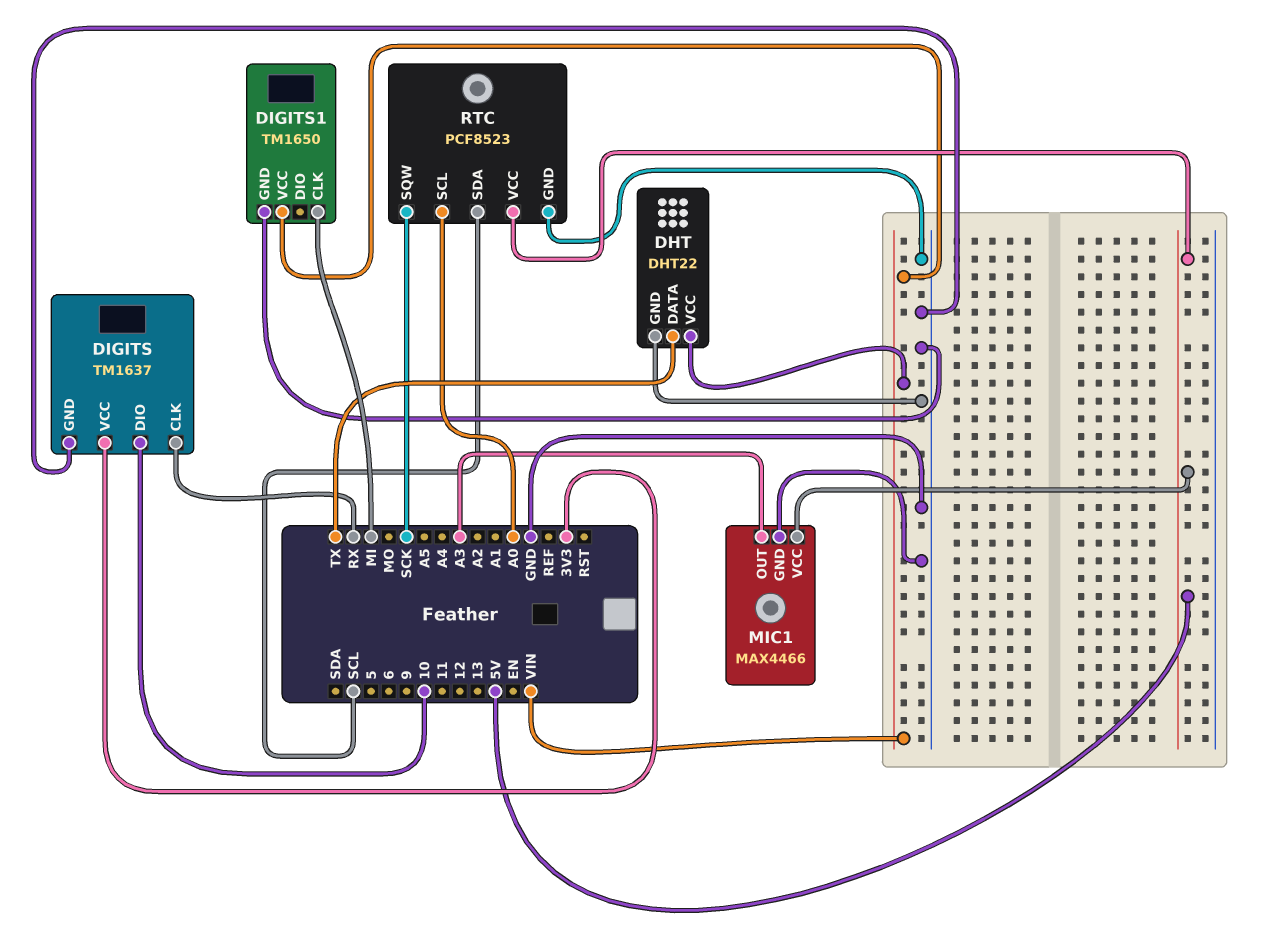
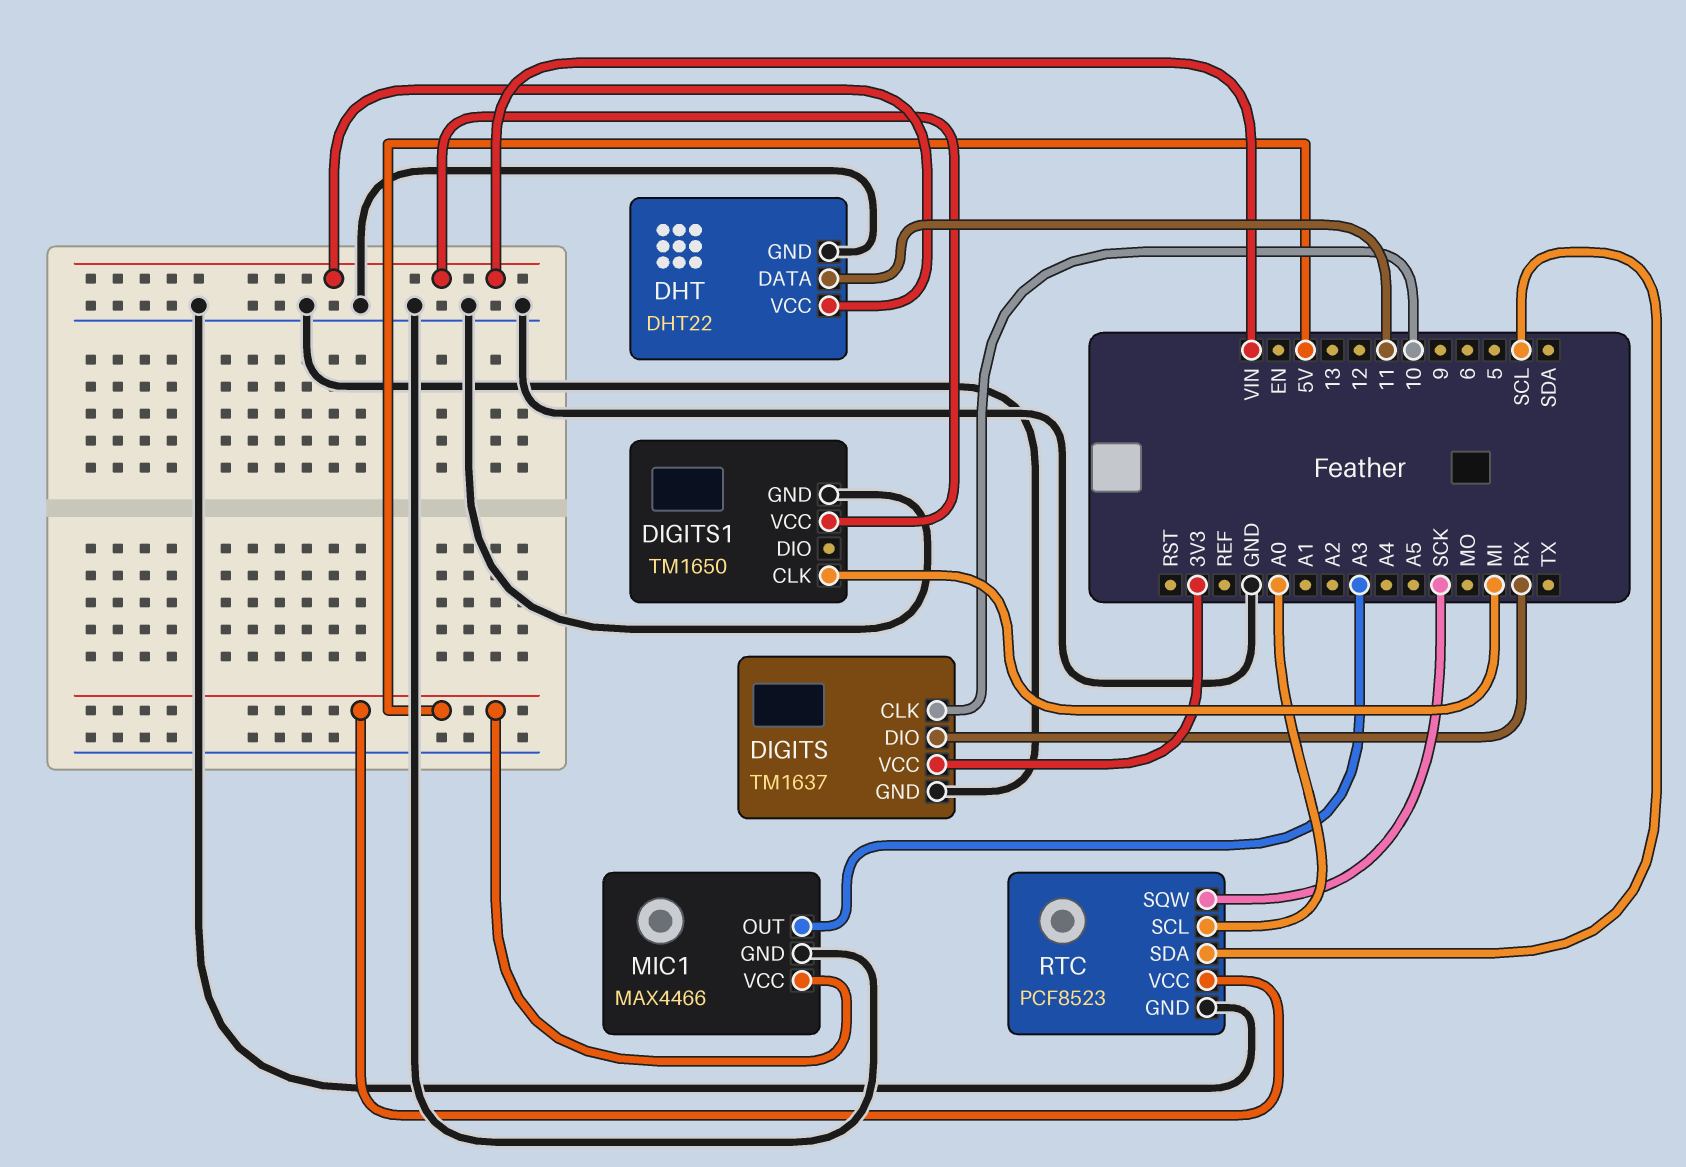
DHT pin DATA: TX -> 11
DIGITS pin CLK: RX -> 10
DIGITS pin DIO: 10 -> RX

